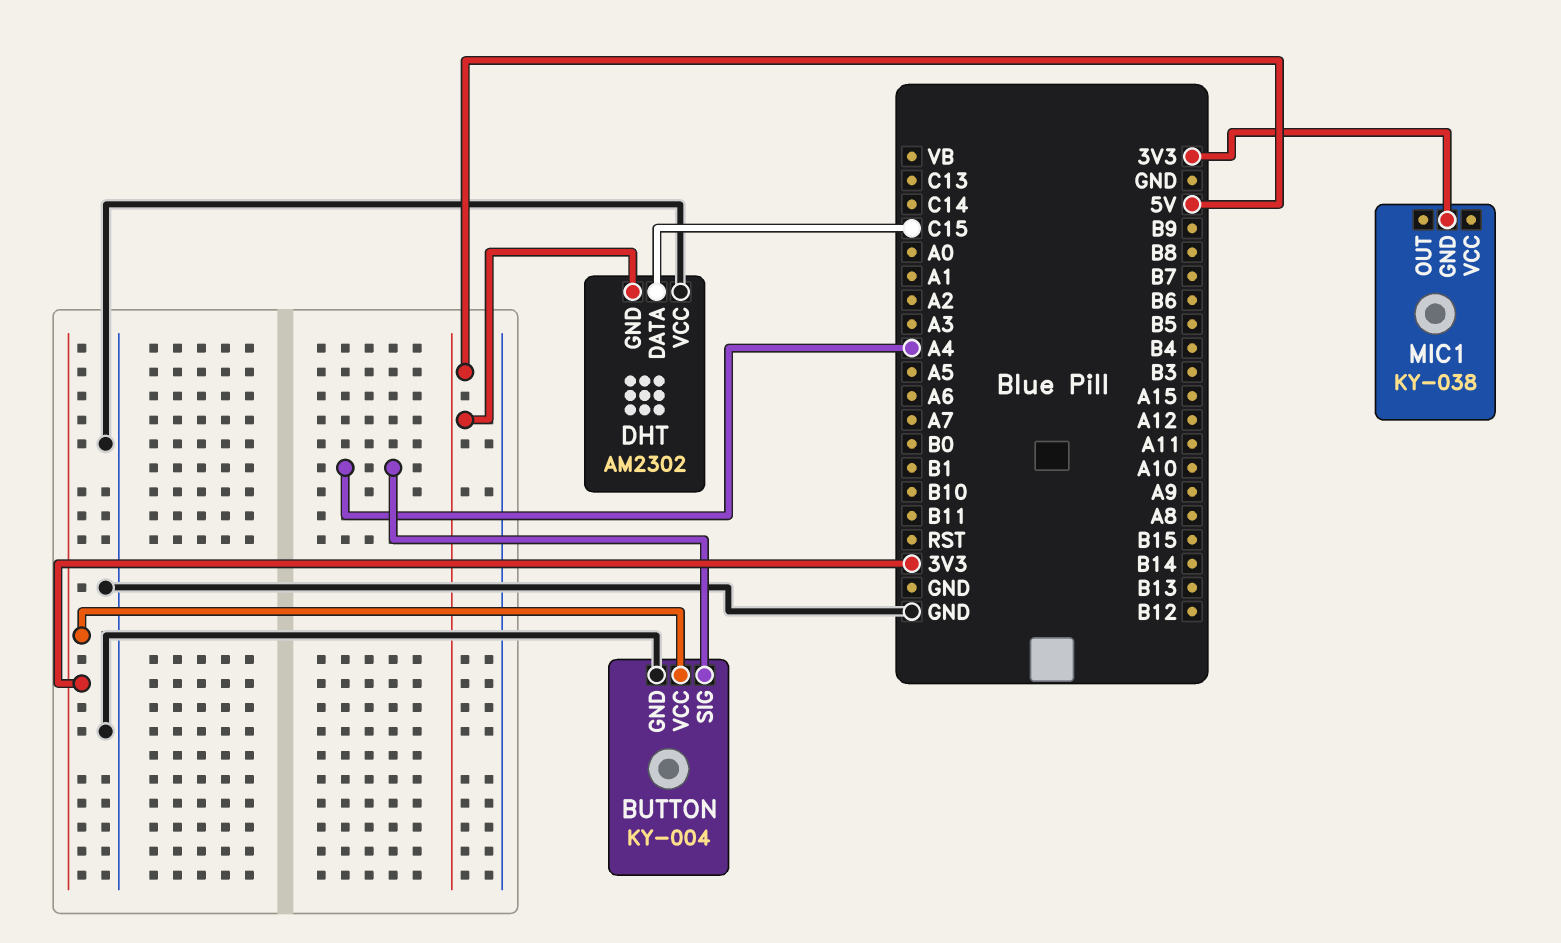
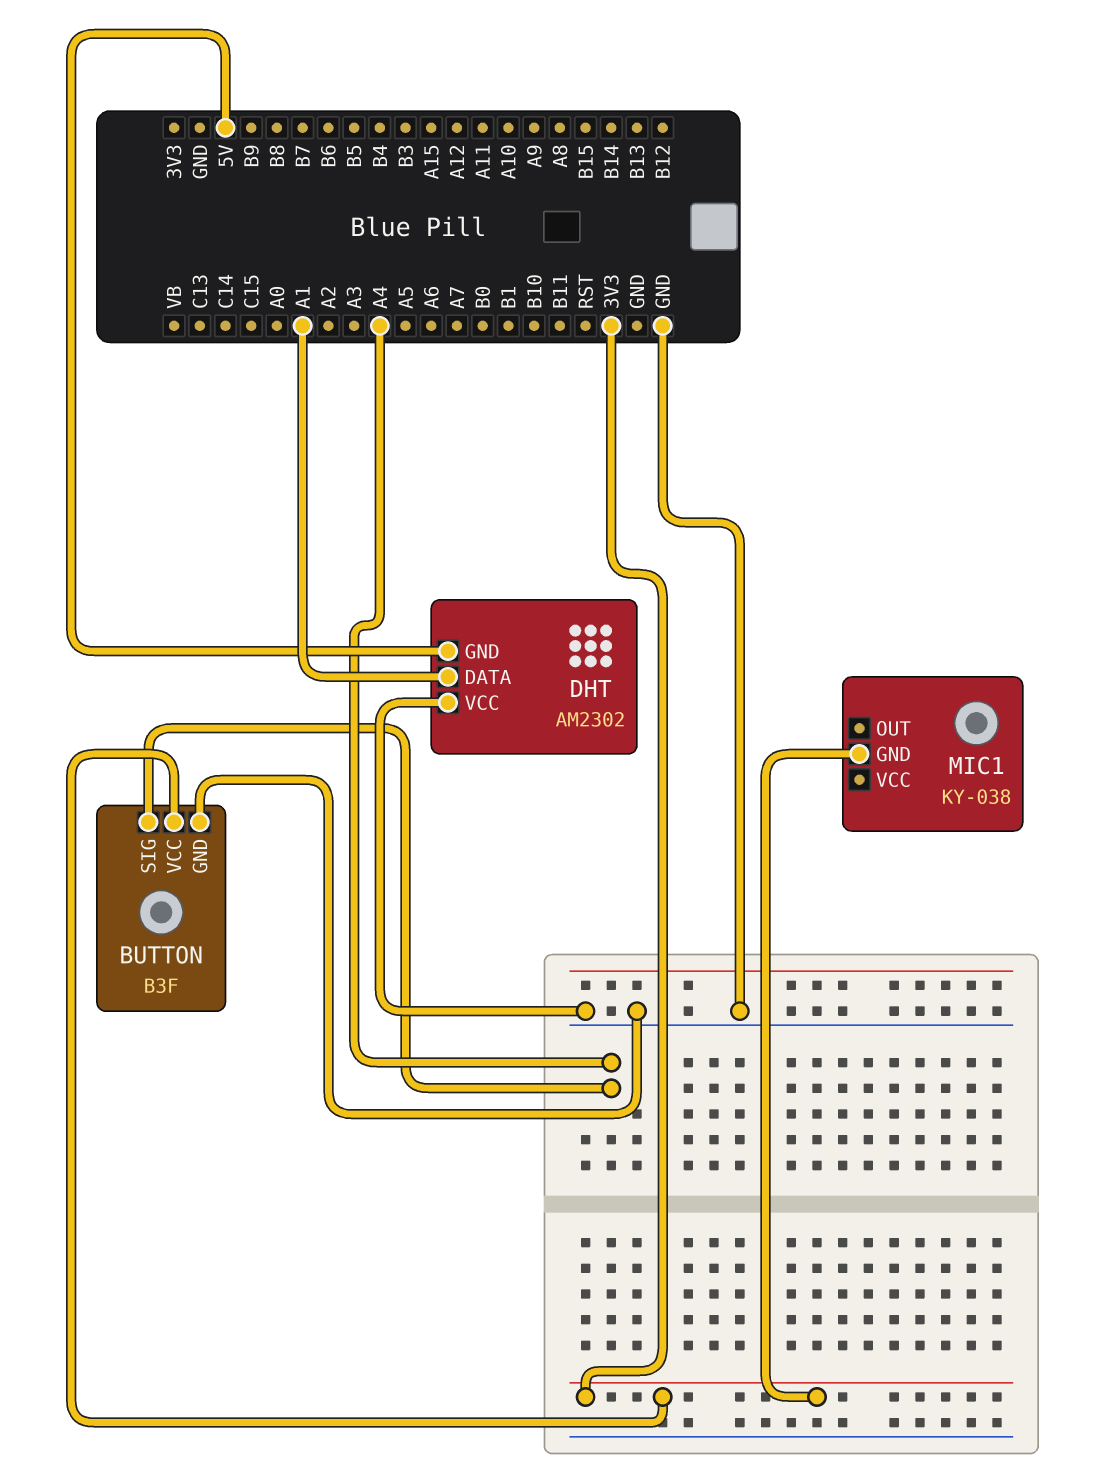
BUTTON: KY-004 -> B3F
DHT pin DATA: C15 -> A1

